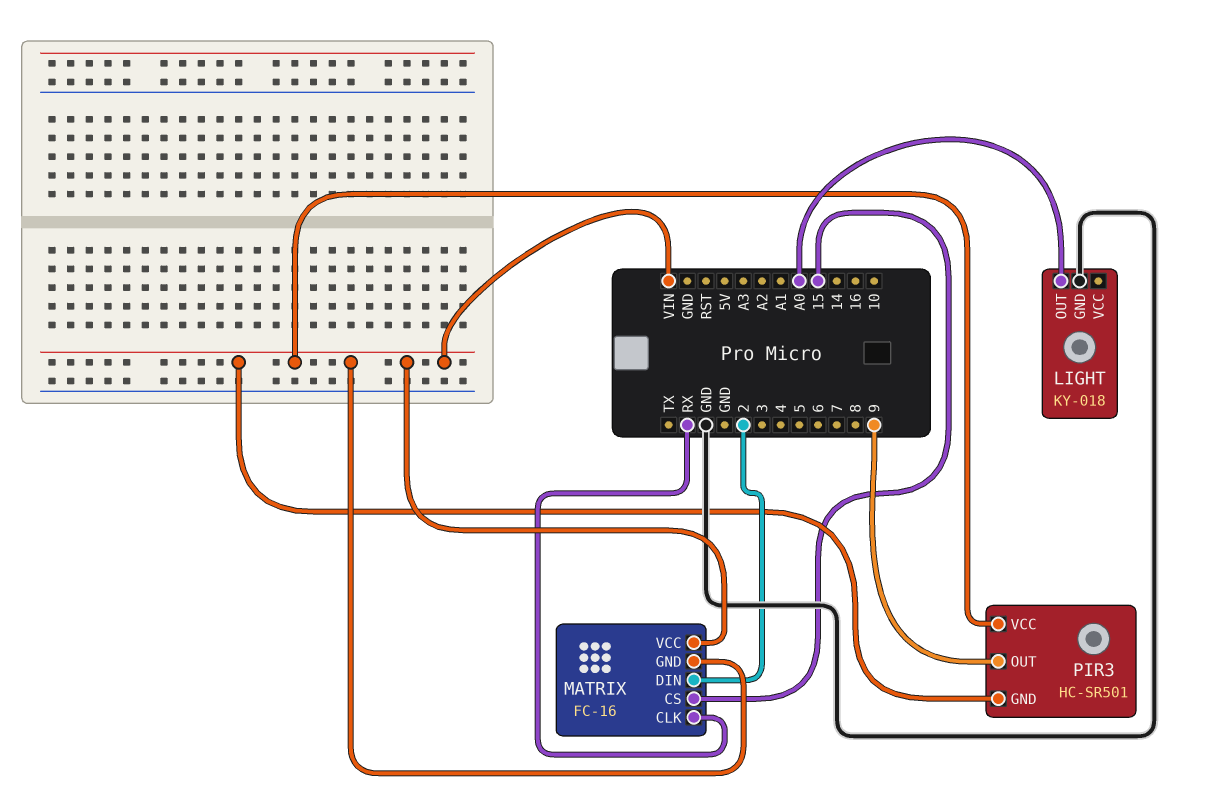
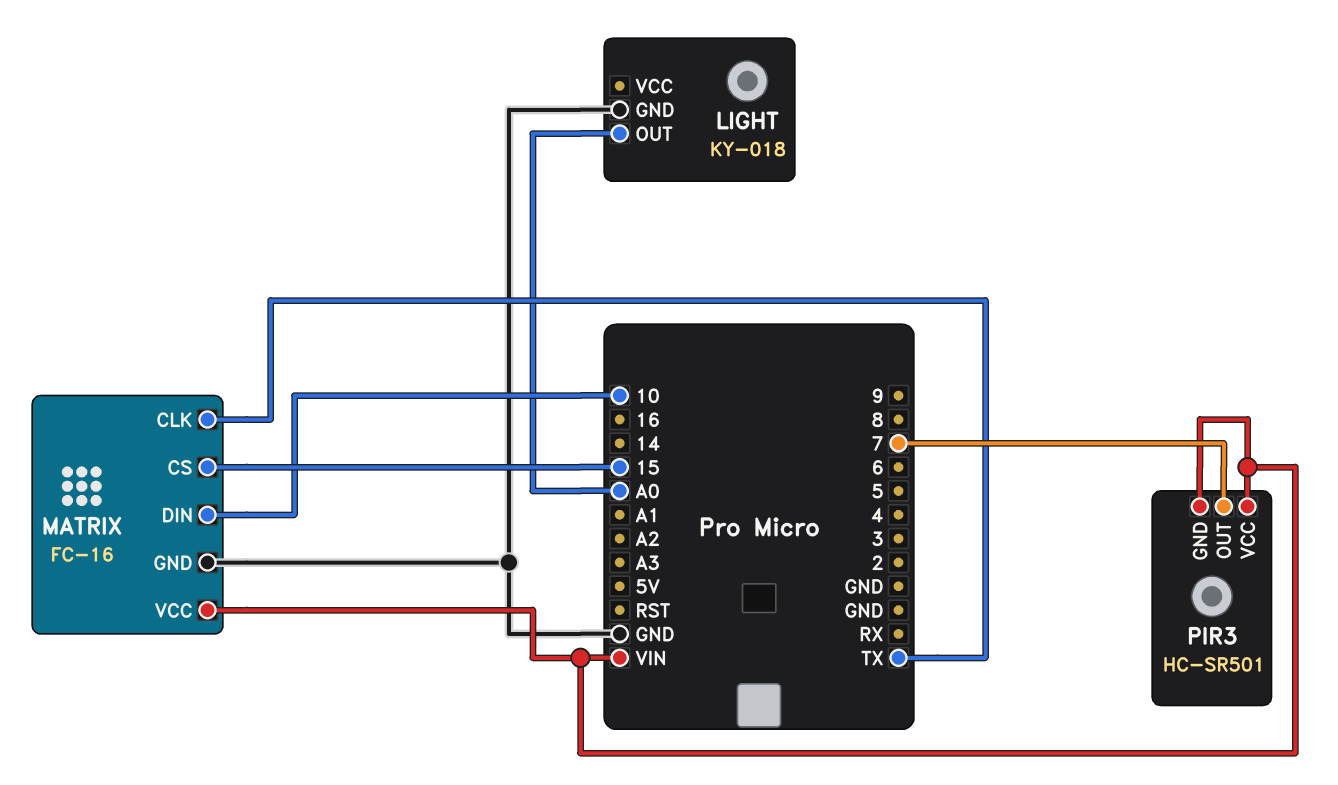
MATRIX pin CLK: RX -> TX
MATRIX pin DIN: 2 -> 10
MATRIX pin GND: VIN -> GND
PIR3 pin OUT: 9 -> 7

